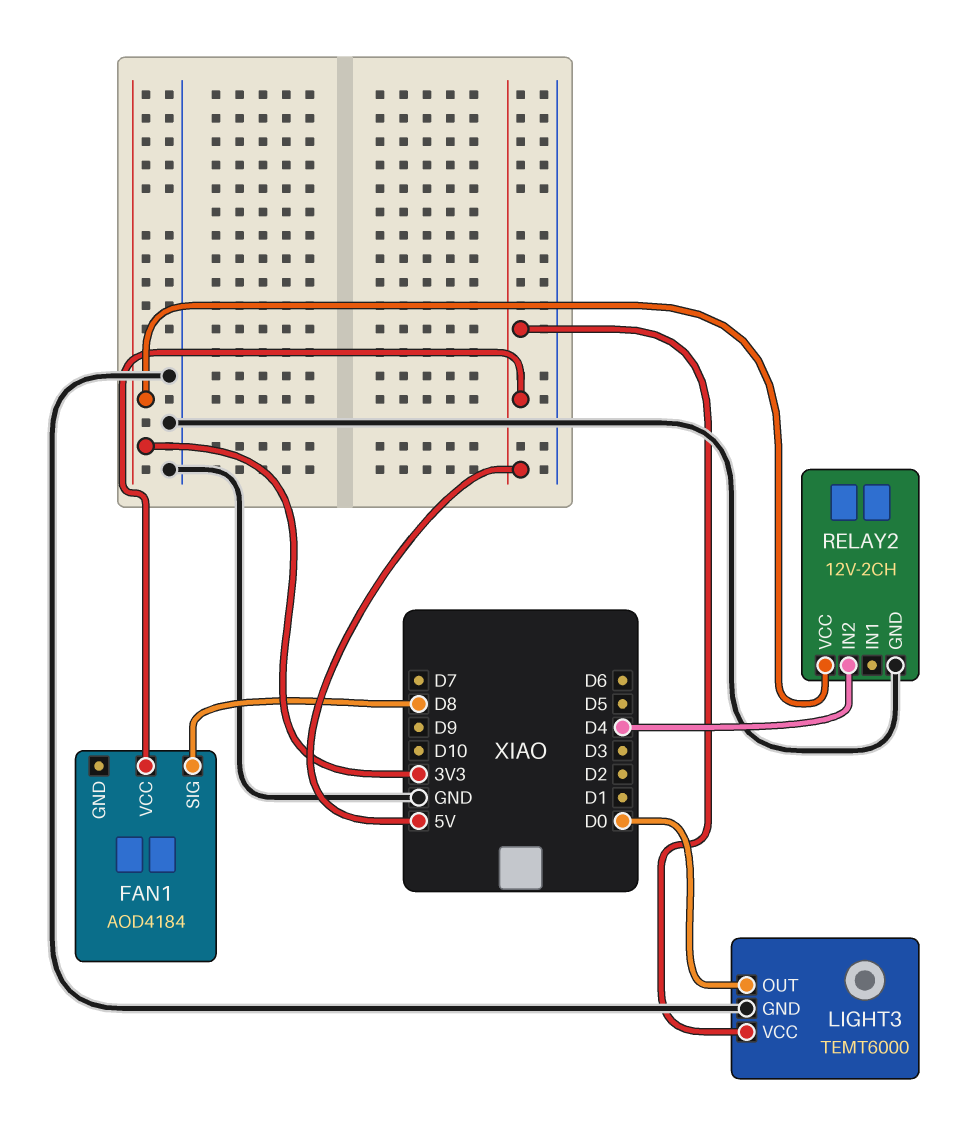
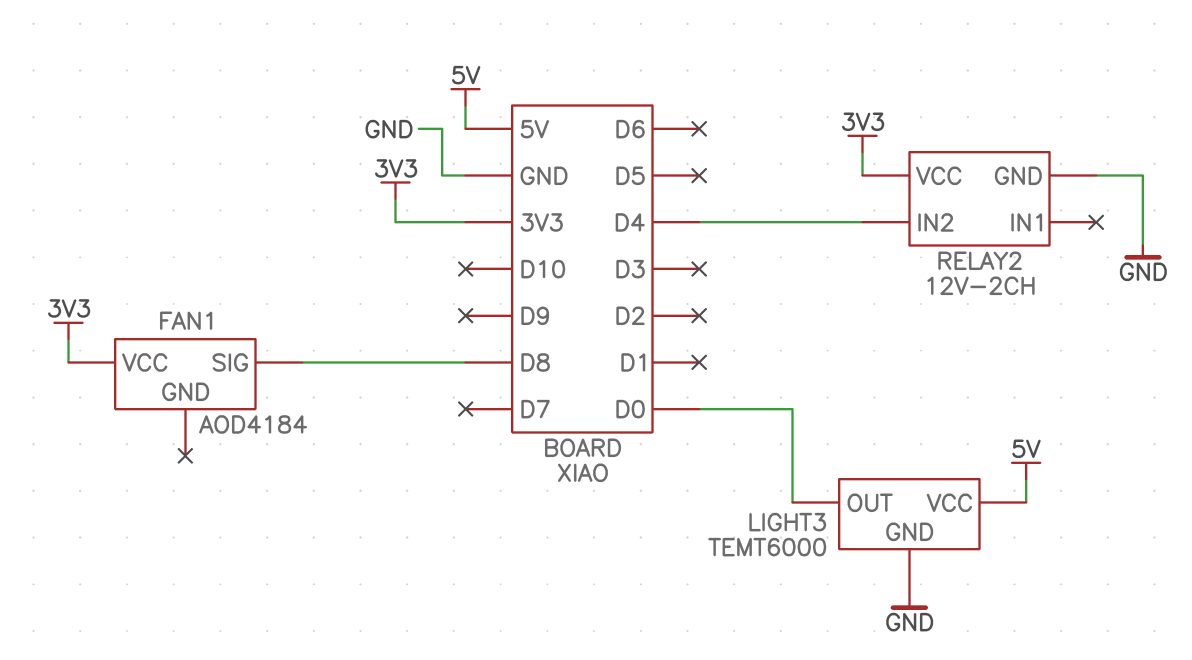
FAN1 pin VCC: 5V -> 3V3

